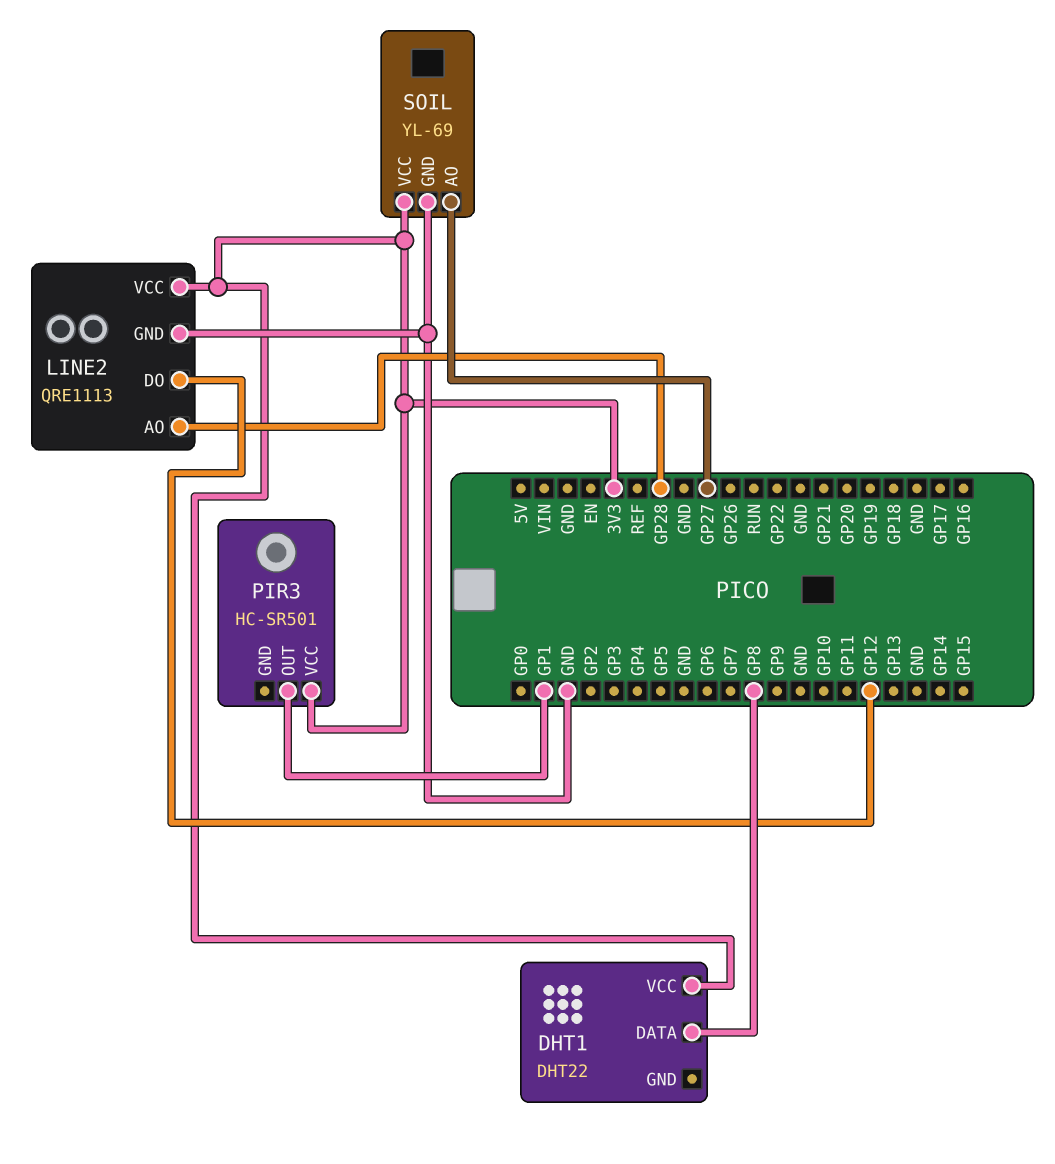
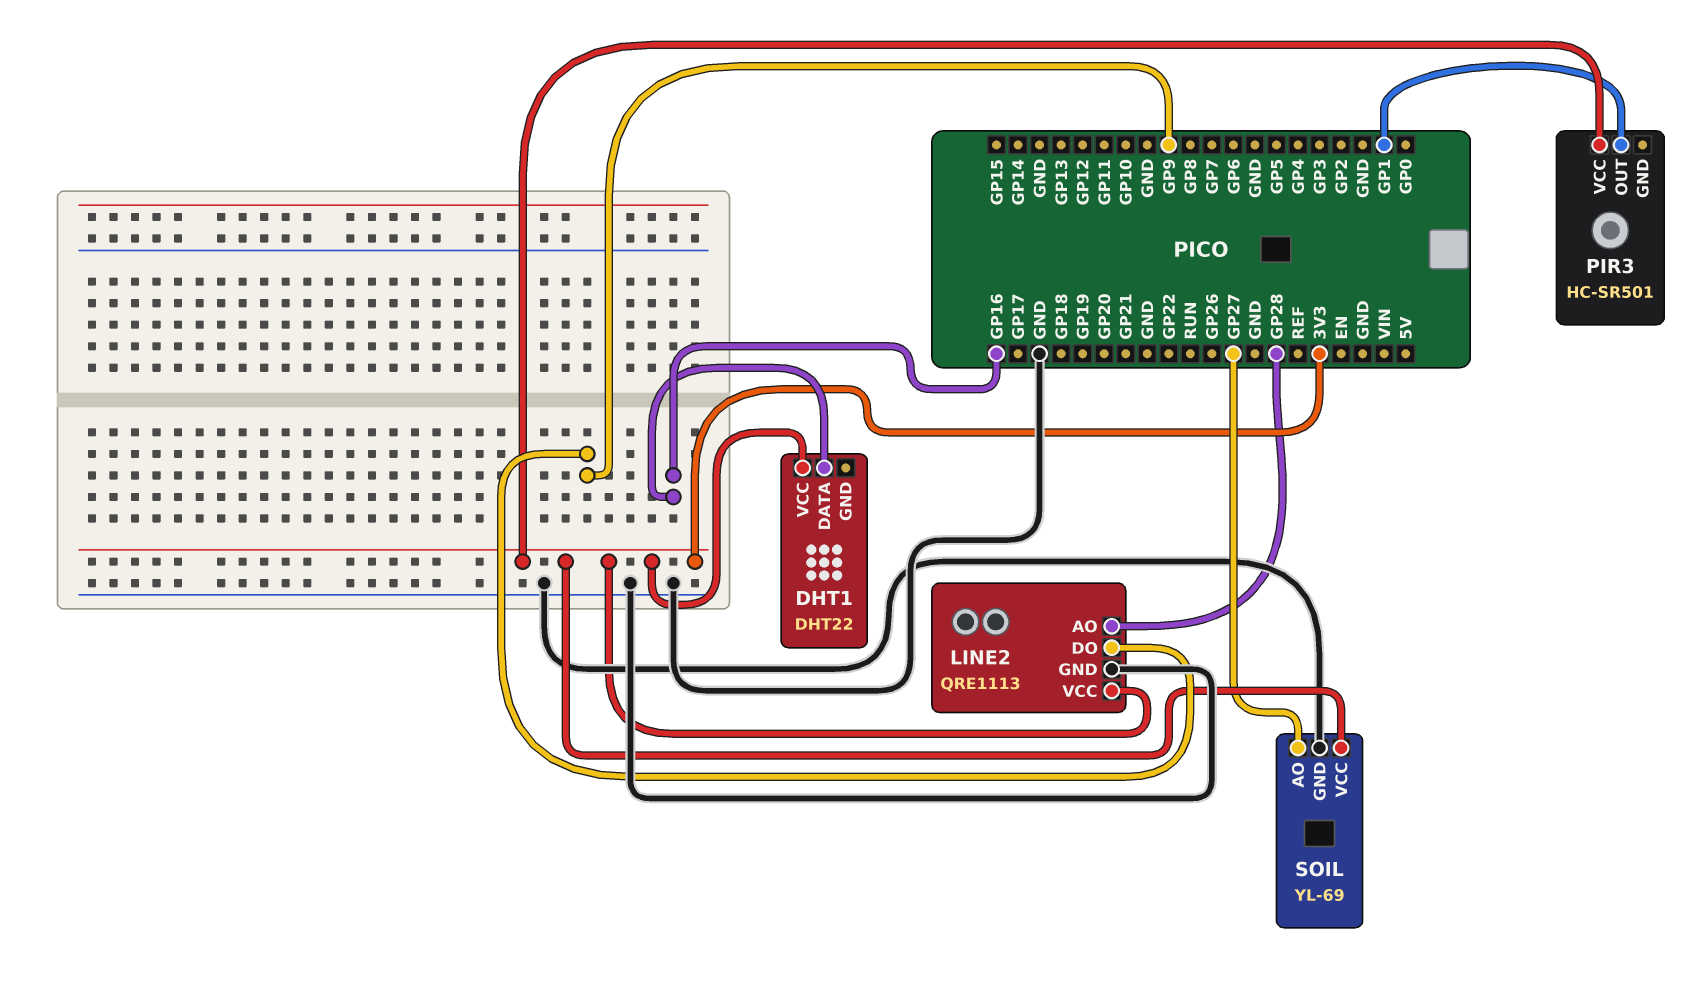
DHT1 pin DATA: GP8 -> GP16
LINE2 pin DO: GP12 -> GP9

